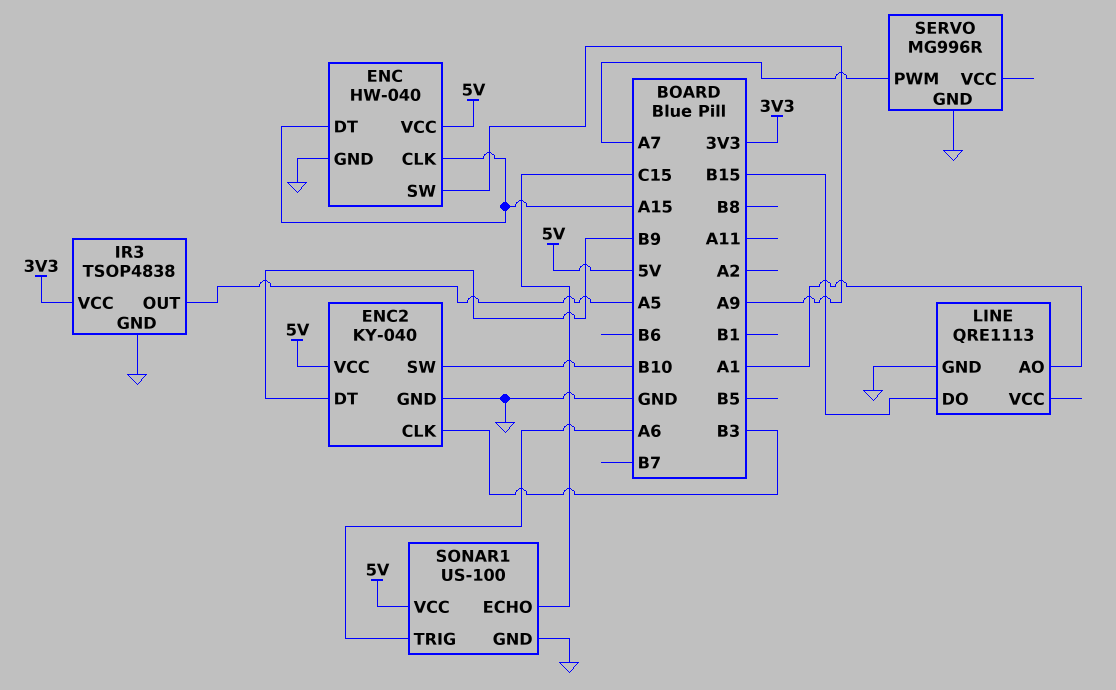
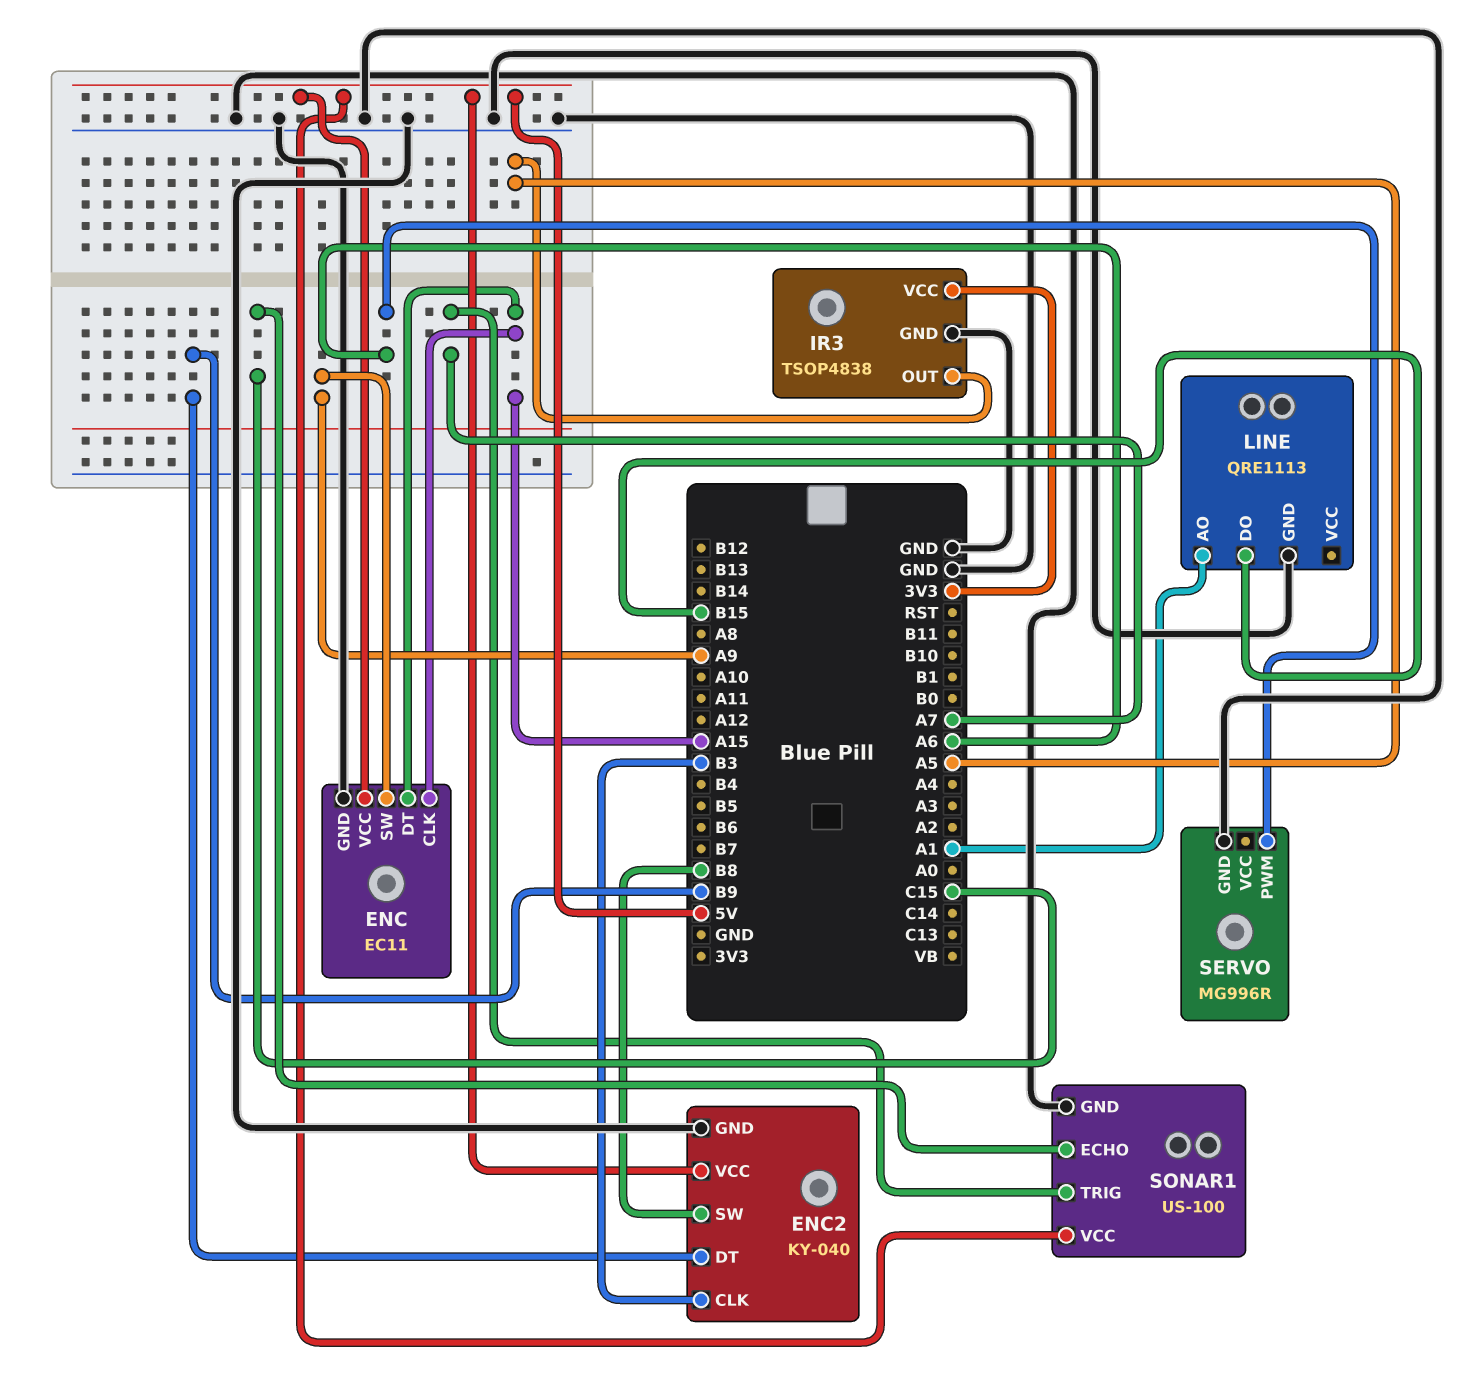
ENC: HW-040 -> EC11
ENC2 pin SW: B10 -> B8
SERVO pin PWM: A7 -> A6
SONAR1 pin TRIG: A6 -> A7

